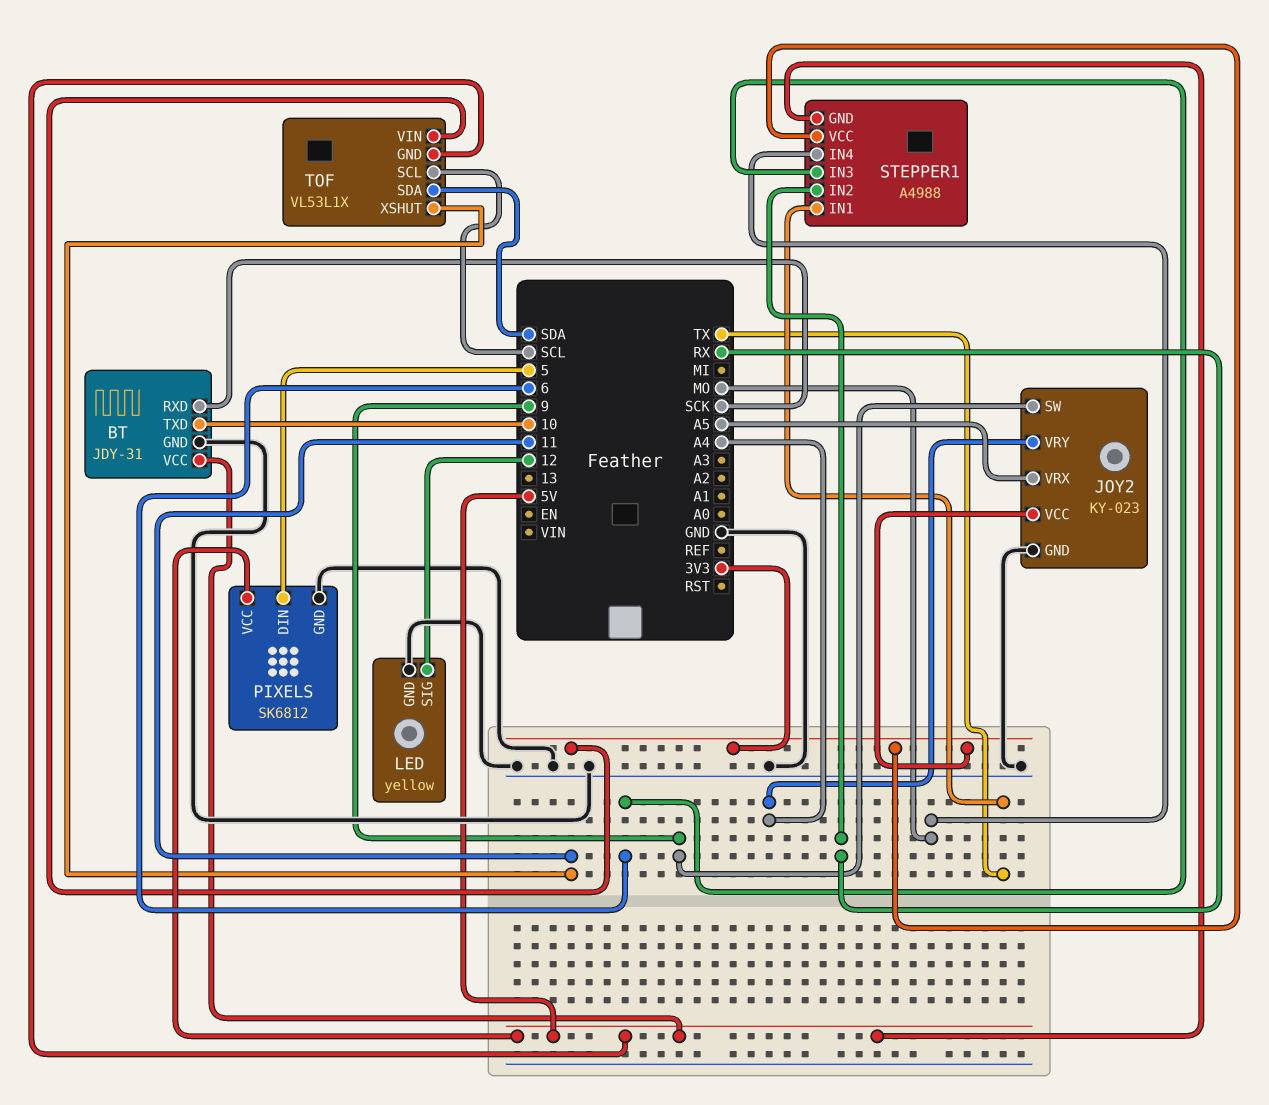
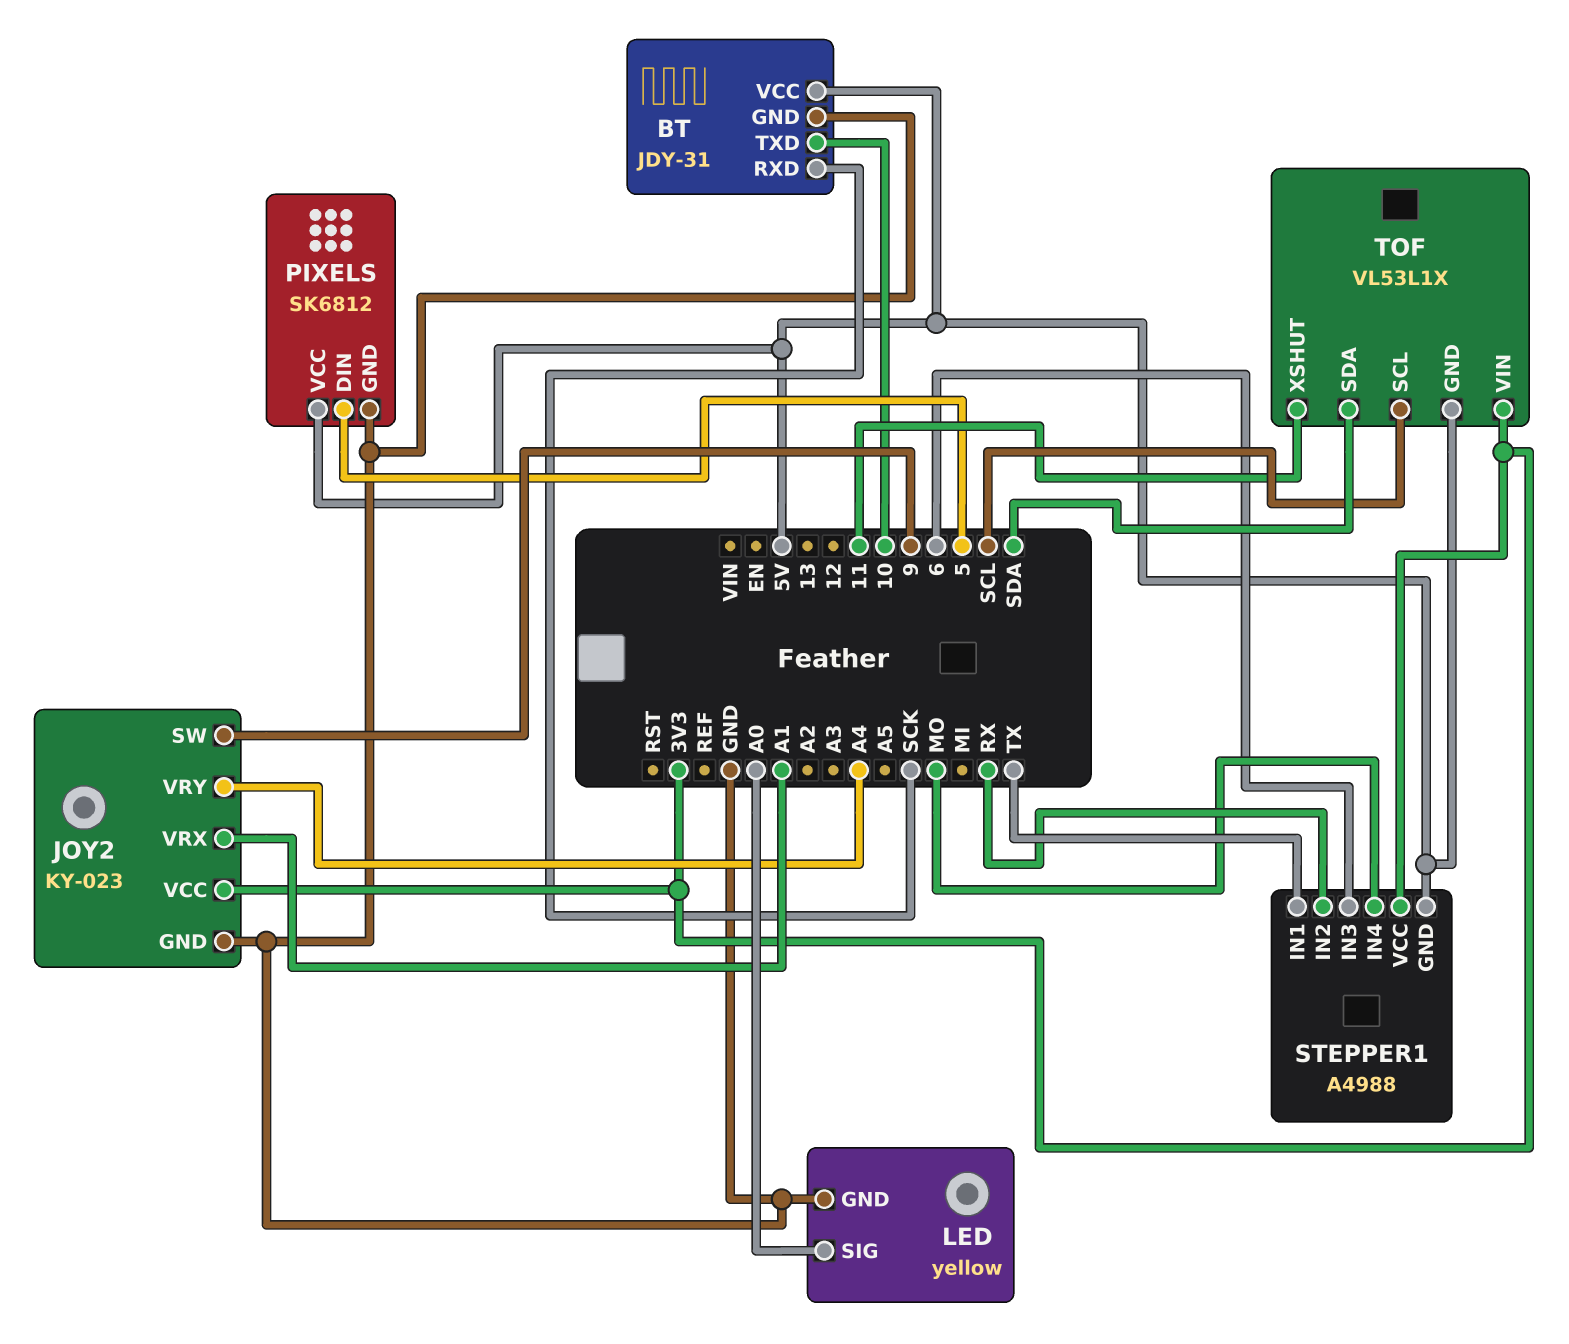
JOY2 pin VRX: A5 -> A1
LED pin SIG: 12 -> A0

